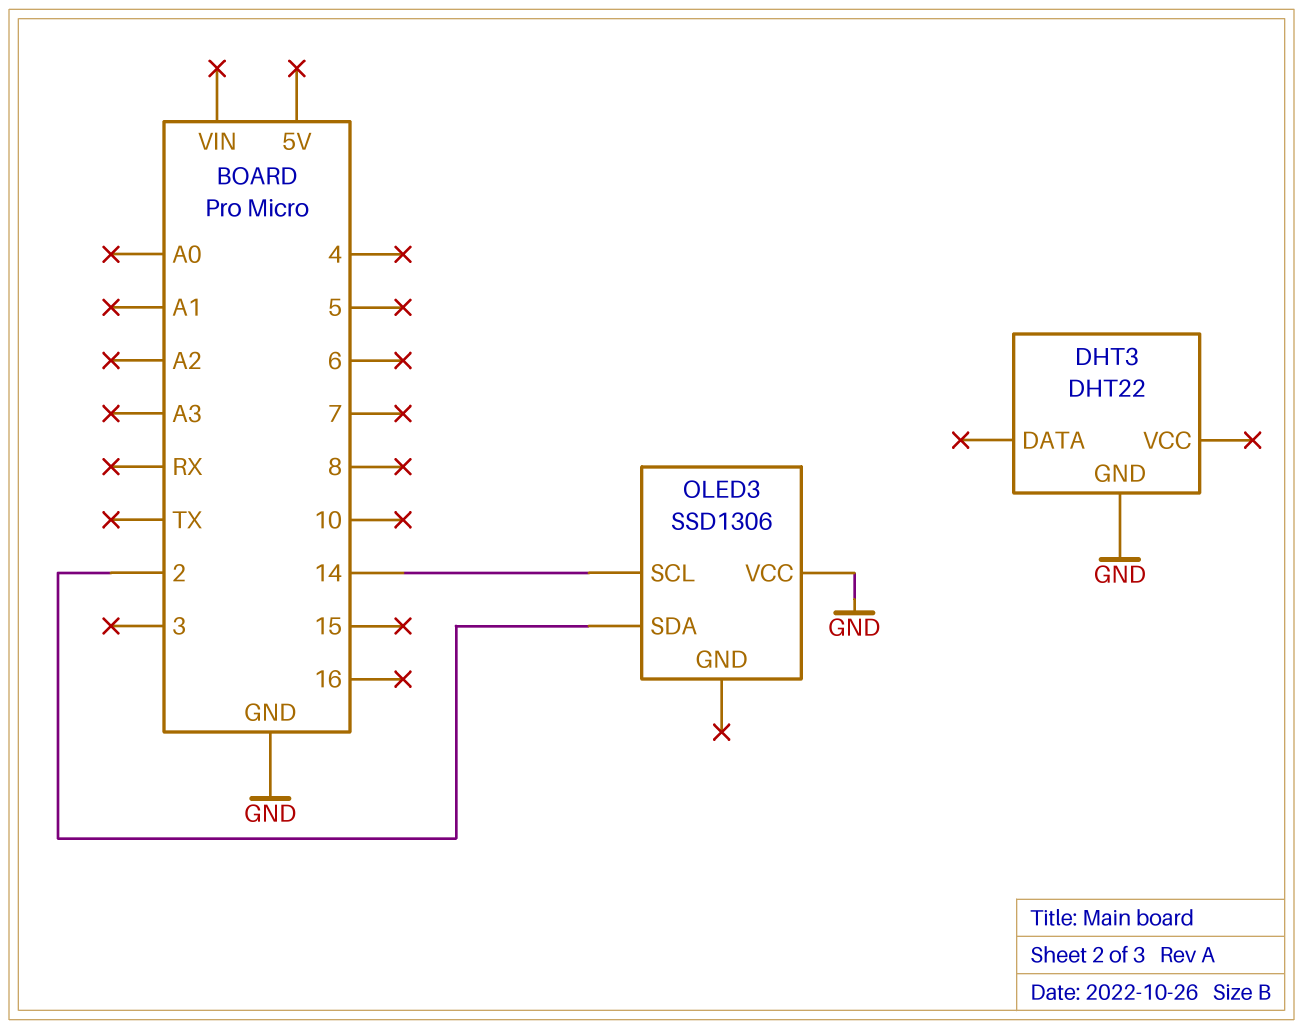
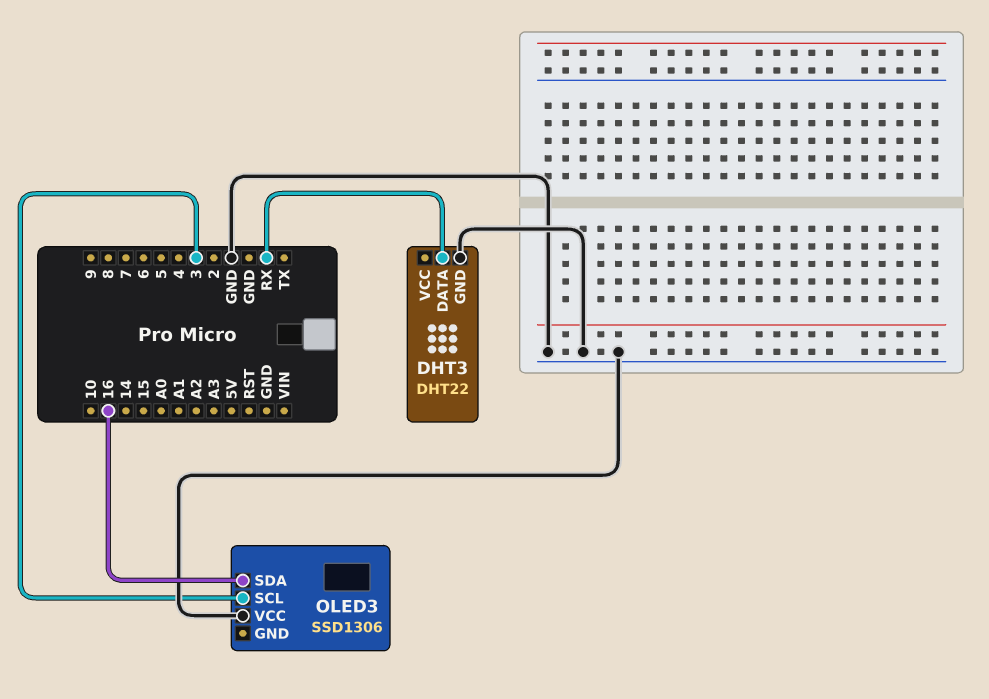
DHT3 pin DATA: none -> RX
OLED3 pin SCL: 14 -> 3
OLED3 pin SDA: 2 -> 16

